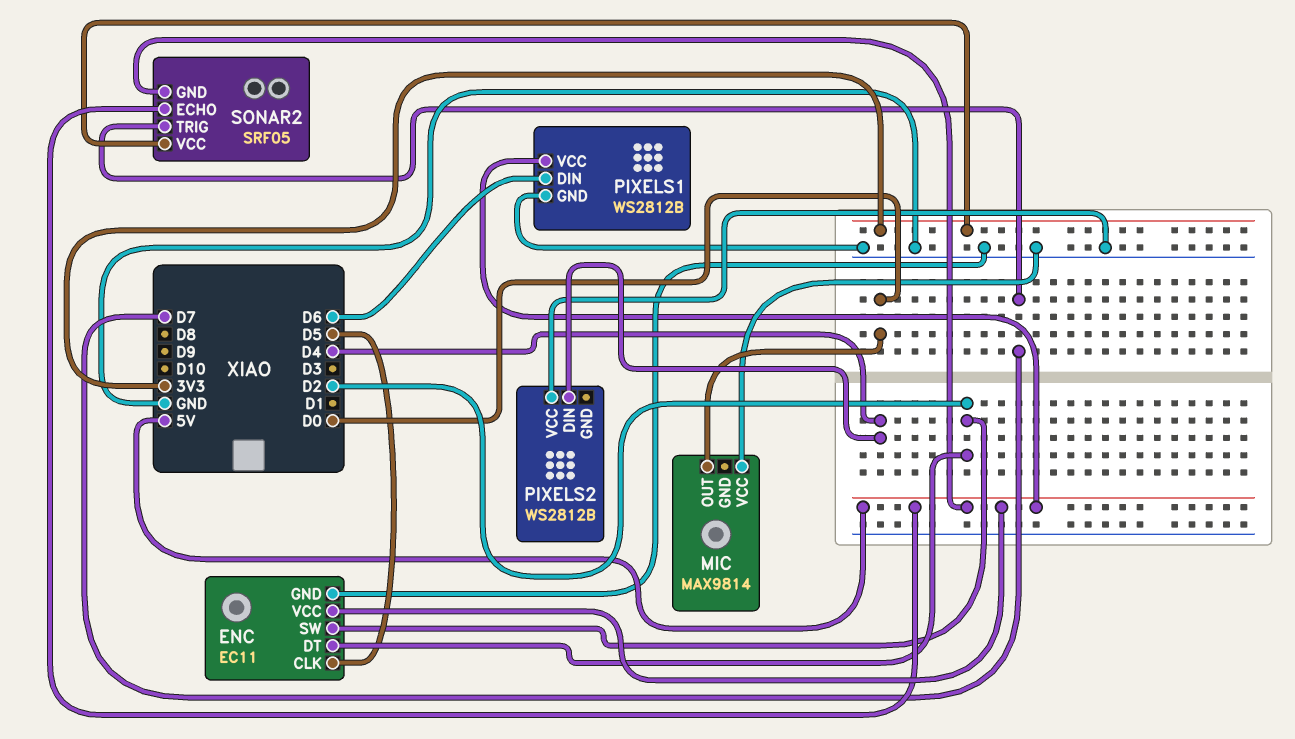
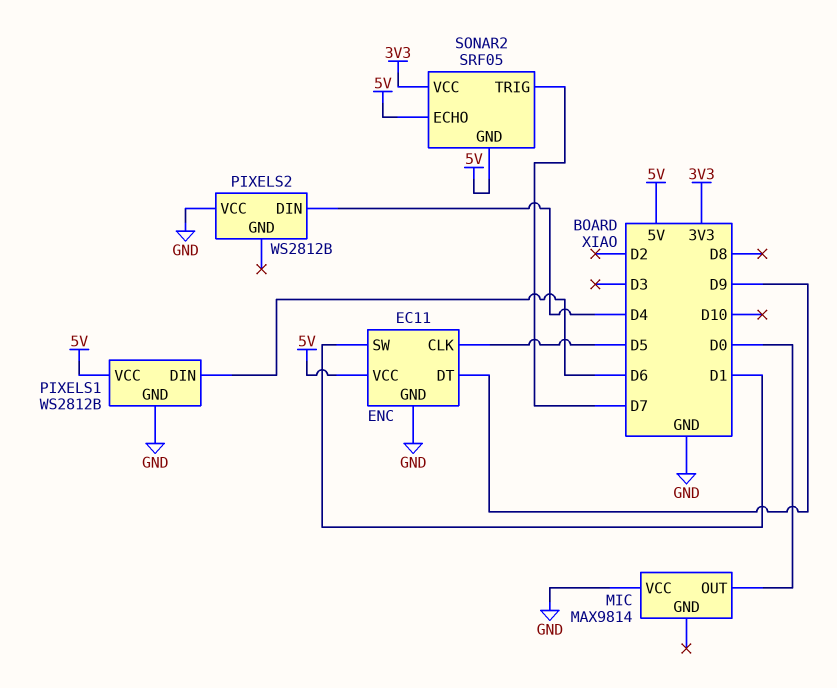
ENC pin DT: D2 -> D9
ENC pin SW: D2 -> D1

